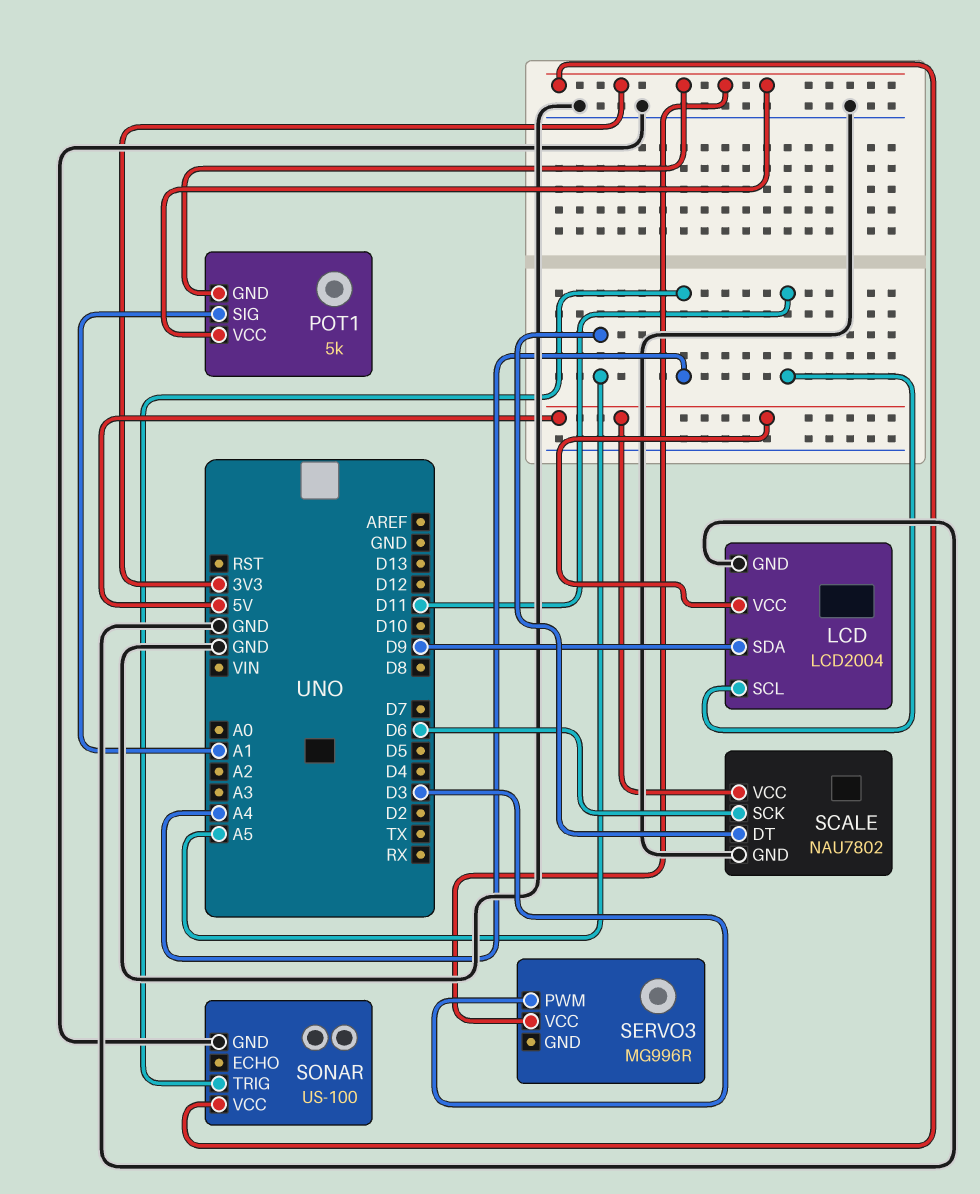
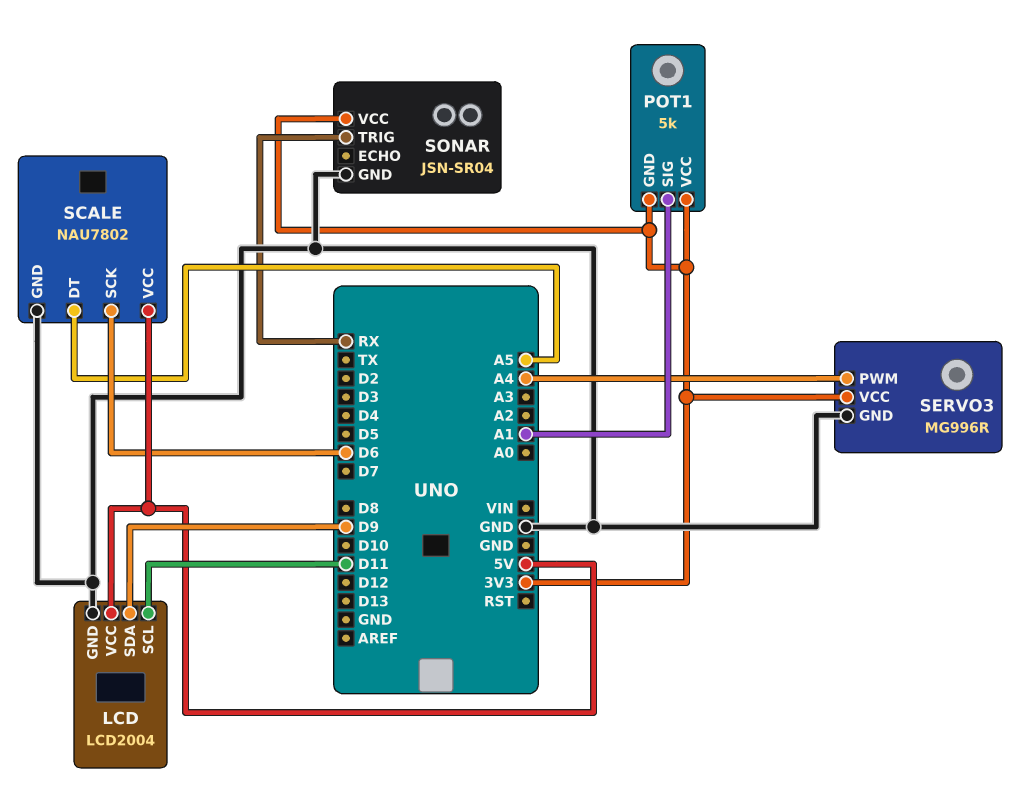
SERVO3 pin GND: none -> GND
SERVO3 pin PWM: D3 -> A4
SONAR: US-100 -> JSN-SR04
SONAR pin TRIG: A4 -> RX

